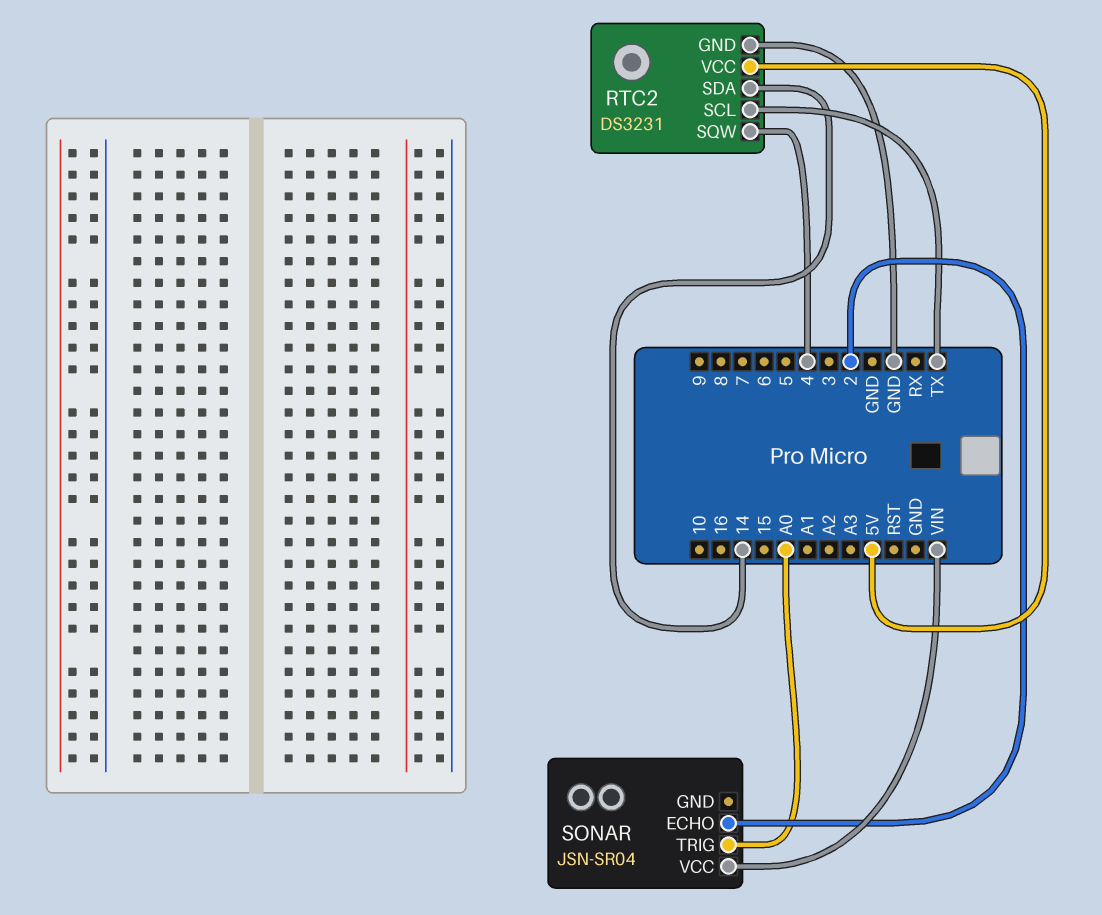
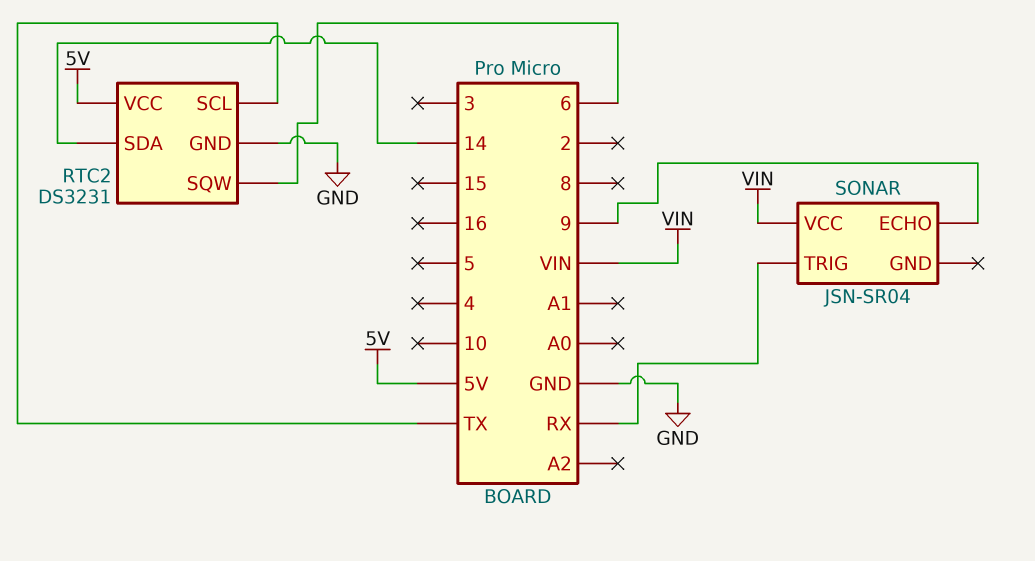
RTC2 pin SQW: 4 -> 6
SONAR pin ECHO: 2 -> 9
SONAR pin TRIG: A0 -> RX

